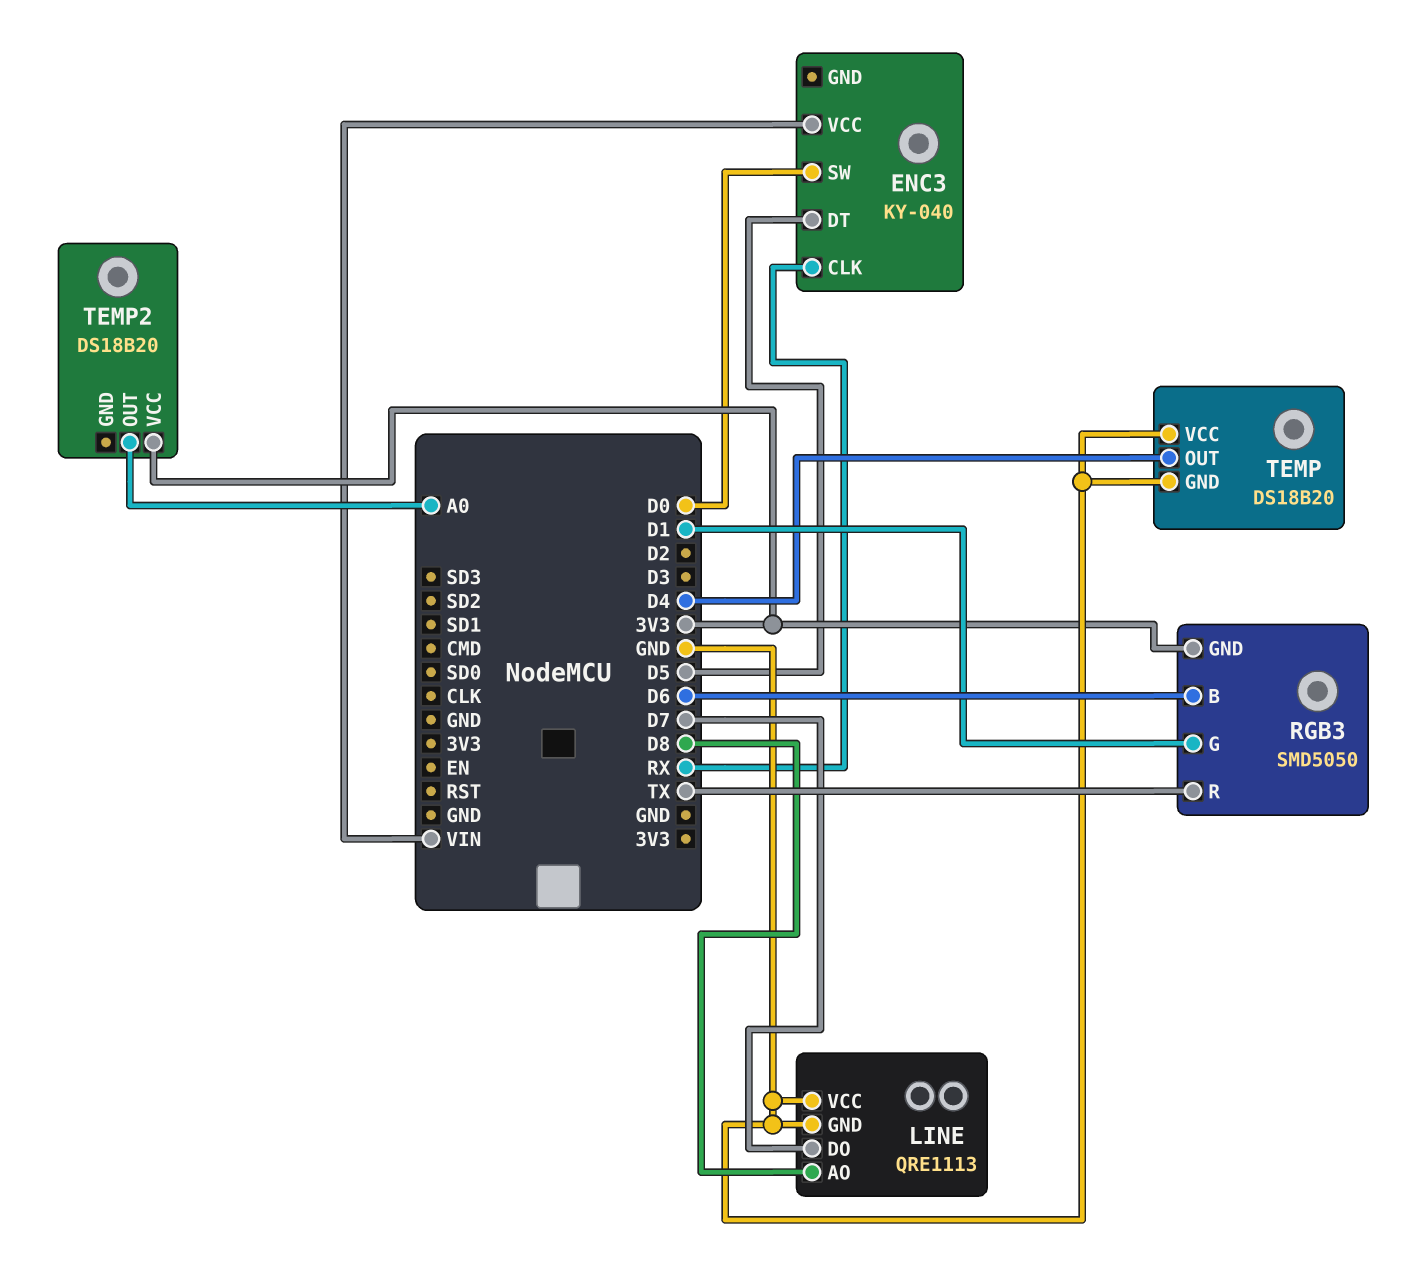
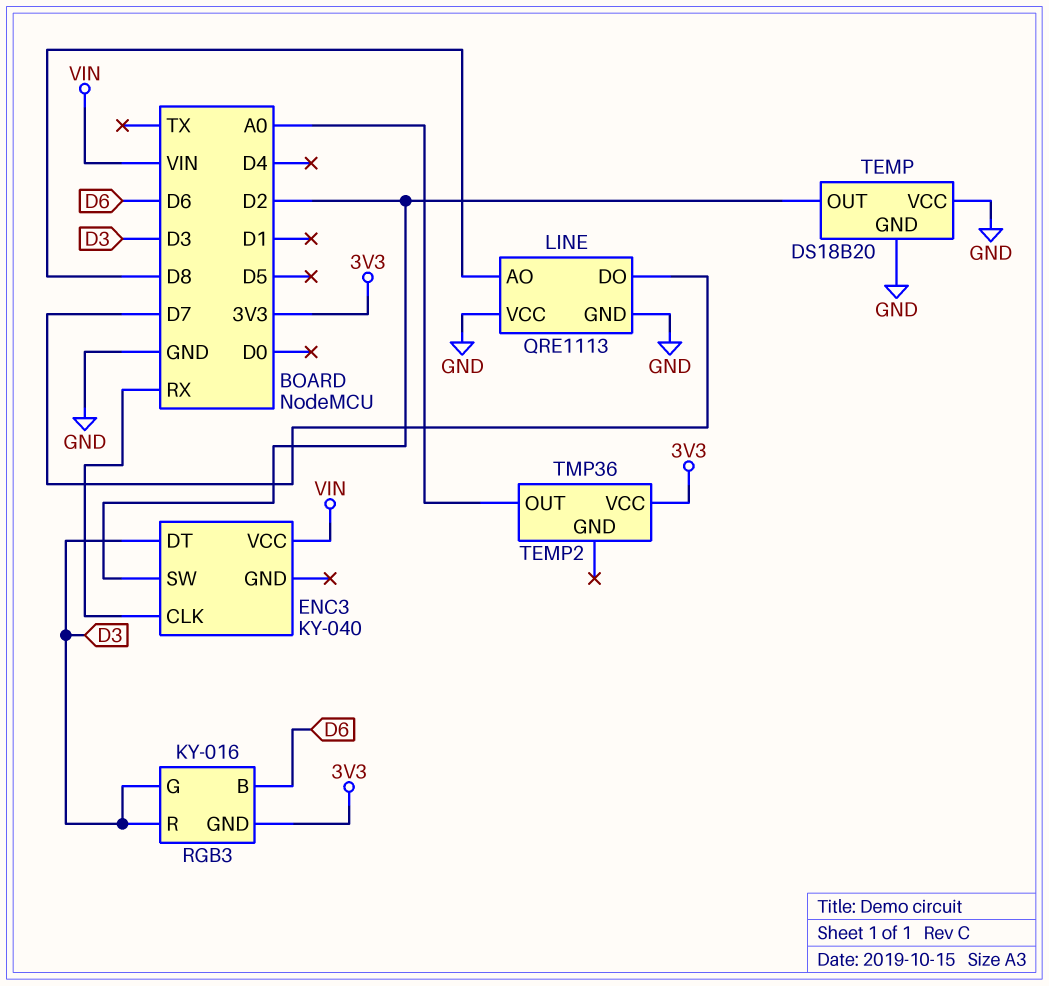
ENC3 pin DT: D5 -> D3
ENC3 pin SW: D0 -> D2
RGB3: SMD5050 -> KY-016
RGB3 pin G: D1 -> D3
RGB3 pin R: TX -> D3
TEMP pin OUT: D4 -> D2
TEMP2: DS18B20 -> TMP36

